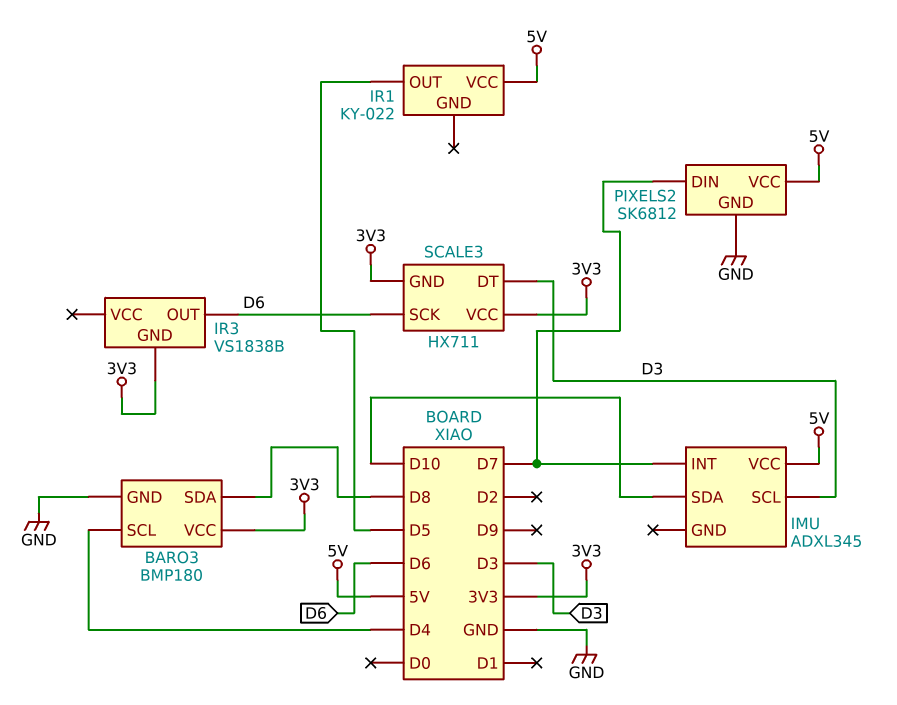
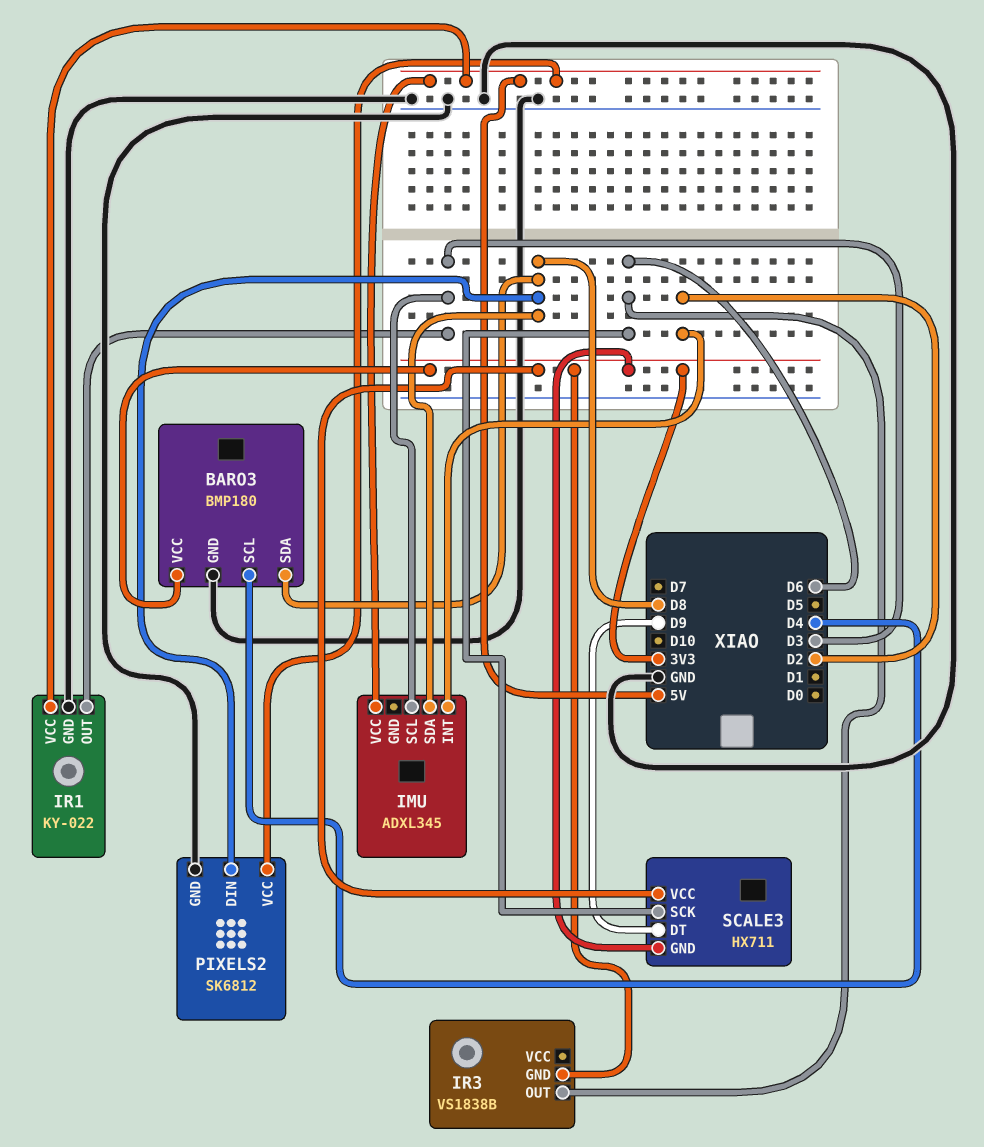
IMU pin INT: D7 -> D2
IMU pin SDA: D10 -> D8
IR1 pin GND: none -> GND
IR1 pin OUT: D5 -> D3
PIXELS2 pin DIN: D7 -> D8
SCALE3 pin DT: D3 -> D9

